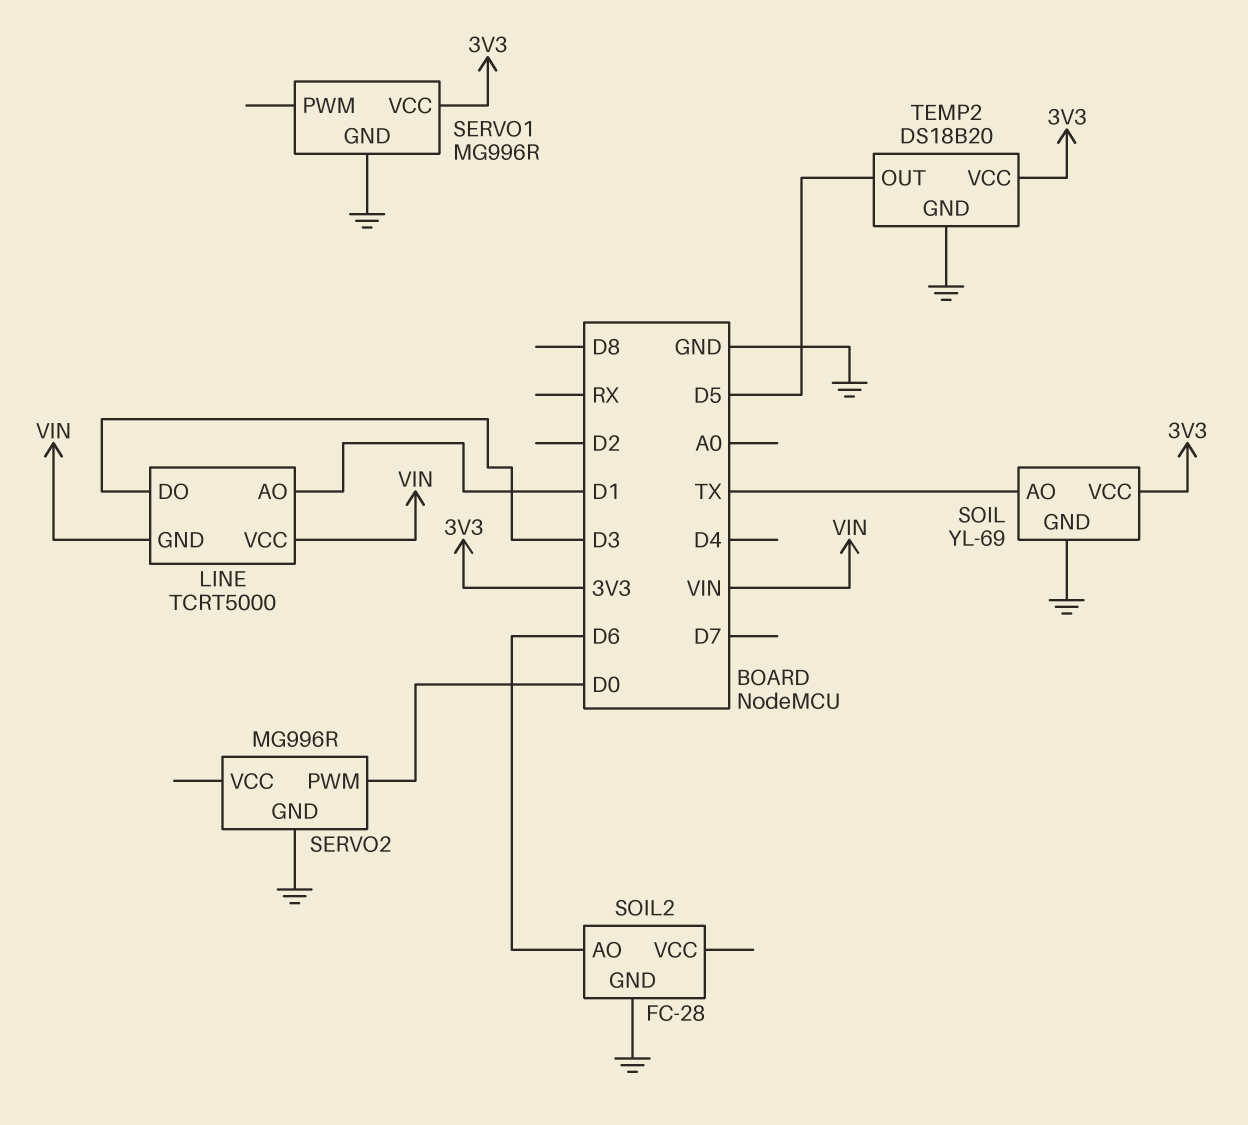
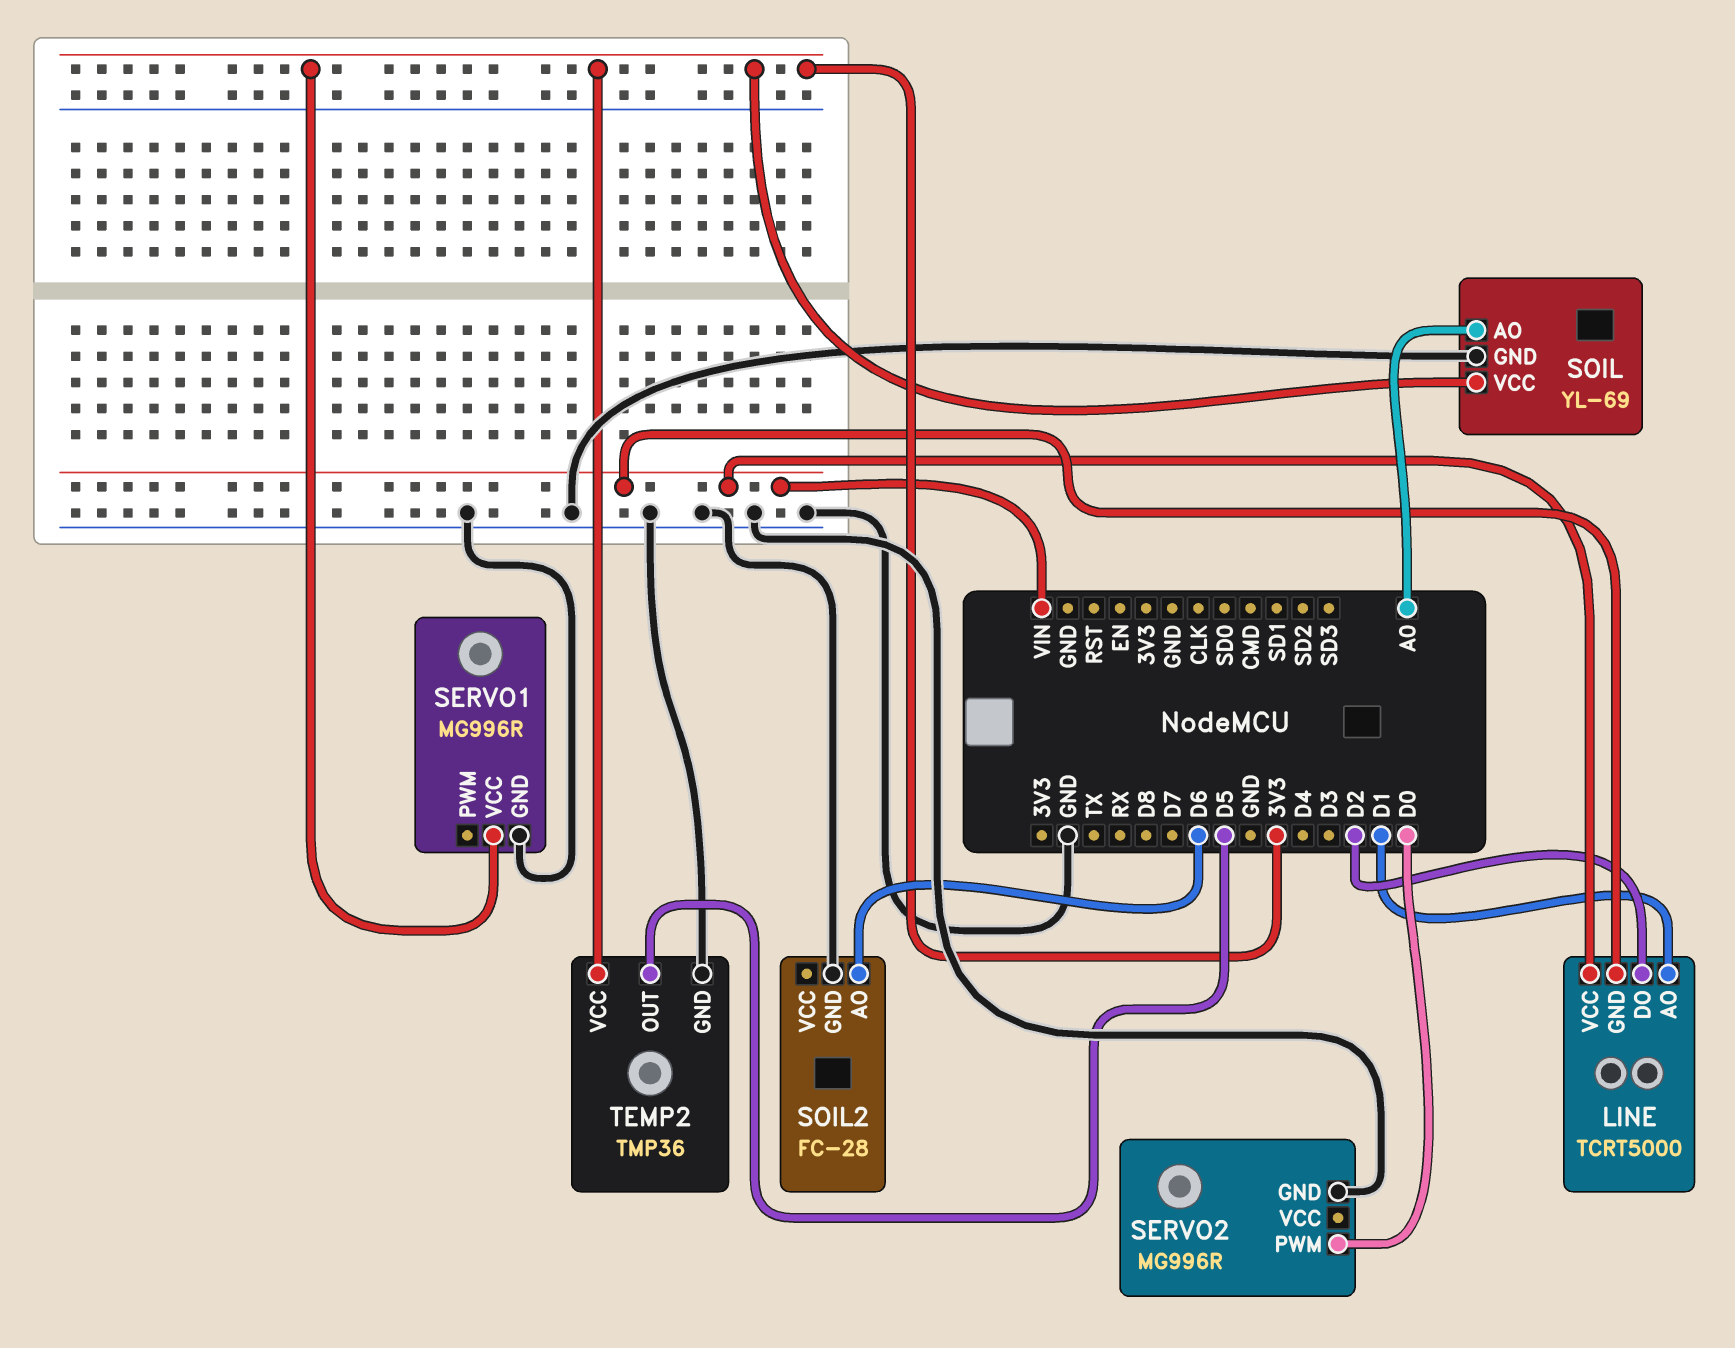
LINE pin DO: D3 -> D2
SOIL pin AO: TX -> A0
TEMP2: DS18B20 -> TMP36

